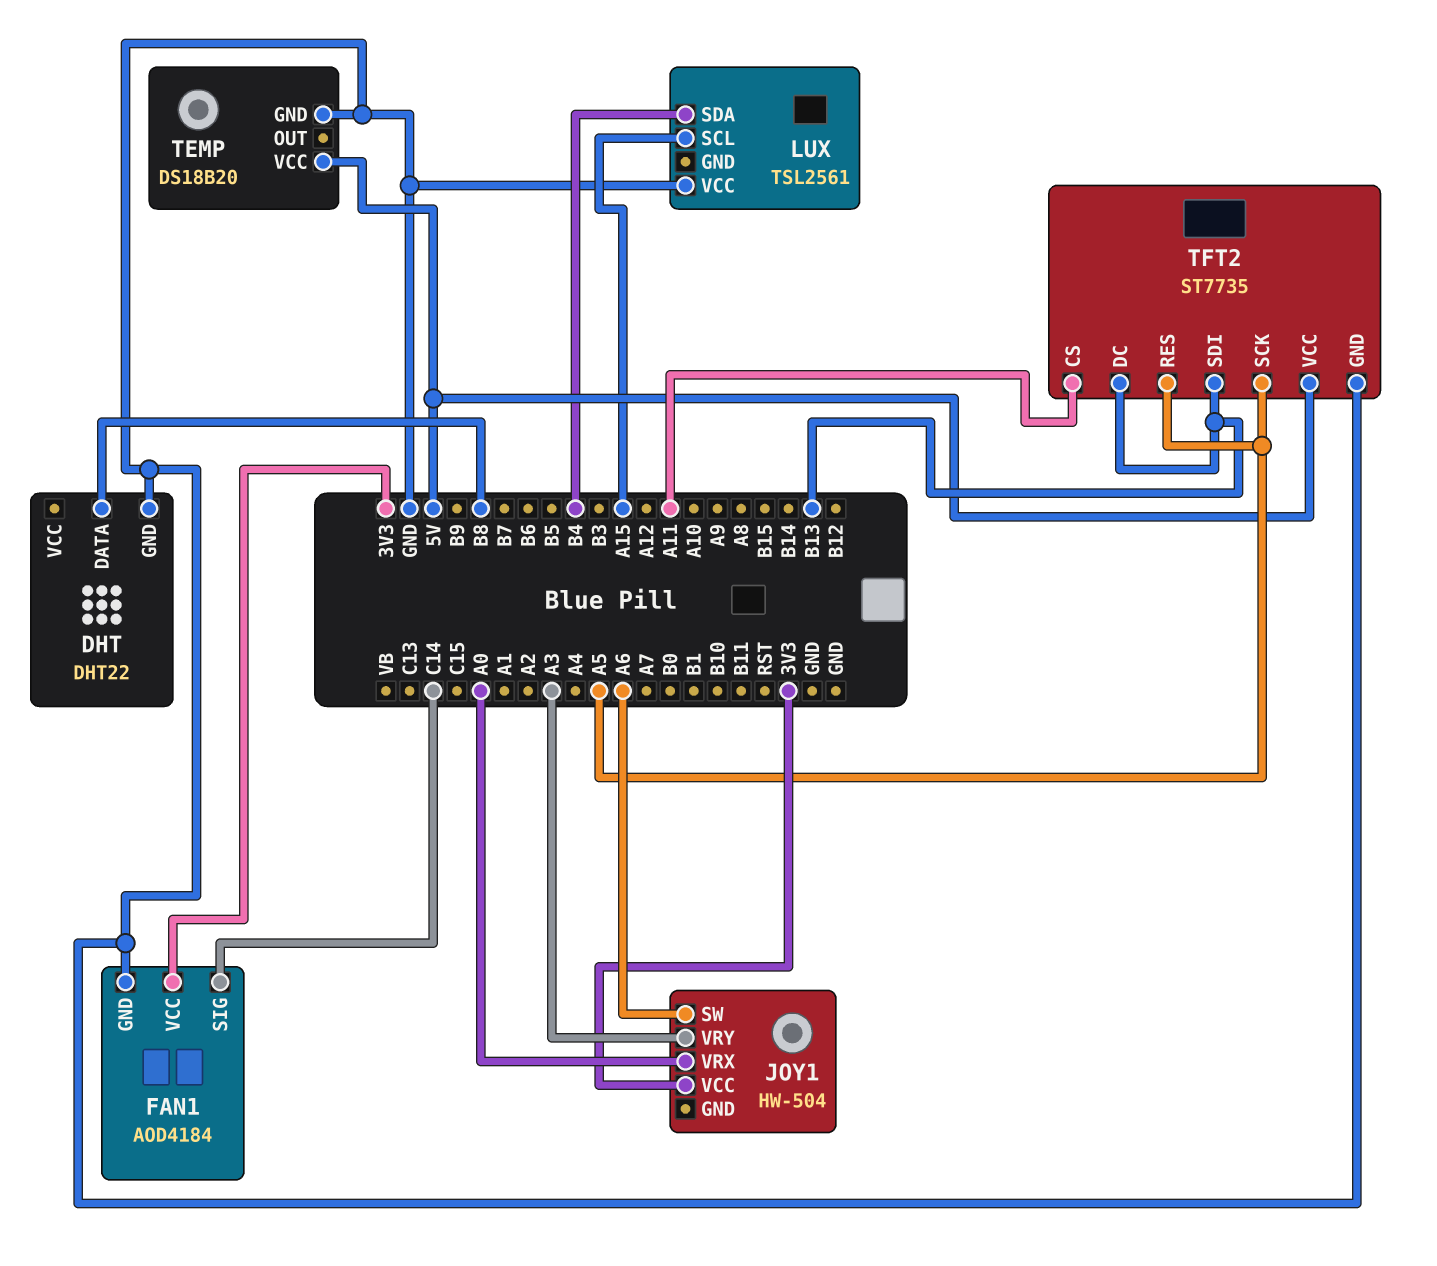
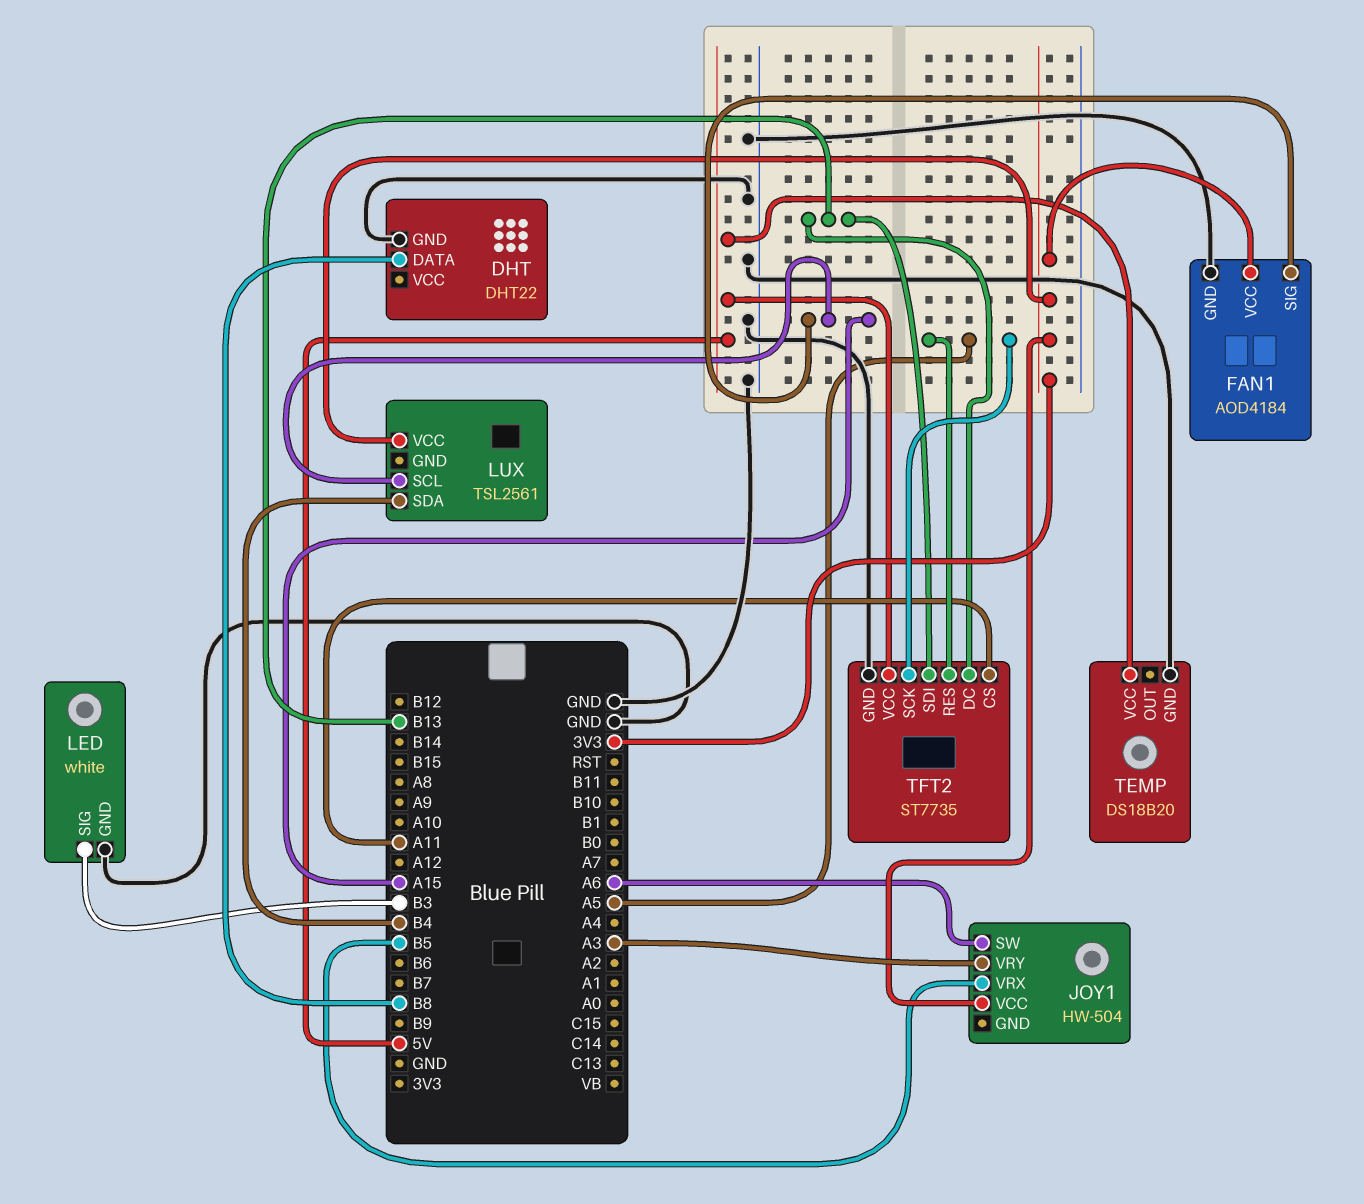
FAN1 pin SIG: C14 -> A15
JOY1 pin VRX: A0 -> B5
LED: none -> white
LED pin GND: none -> GND
LED pin SIG: none -> B3
LUX pin VCC: GND -> 3V3

